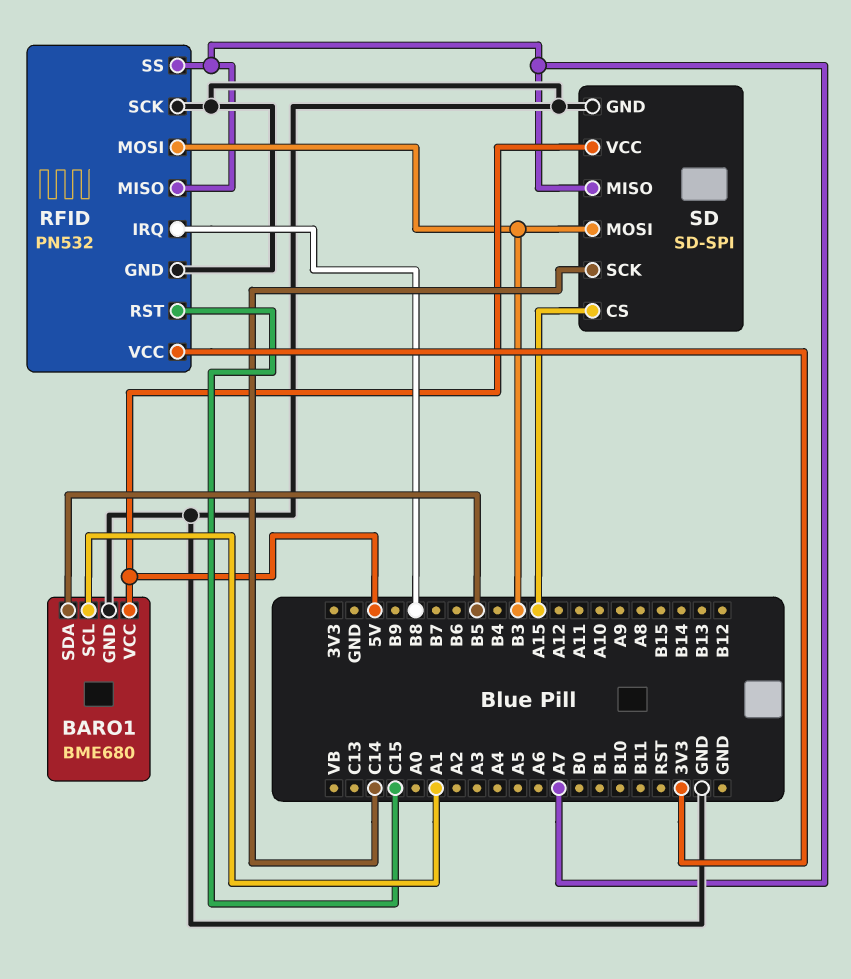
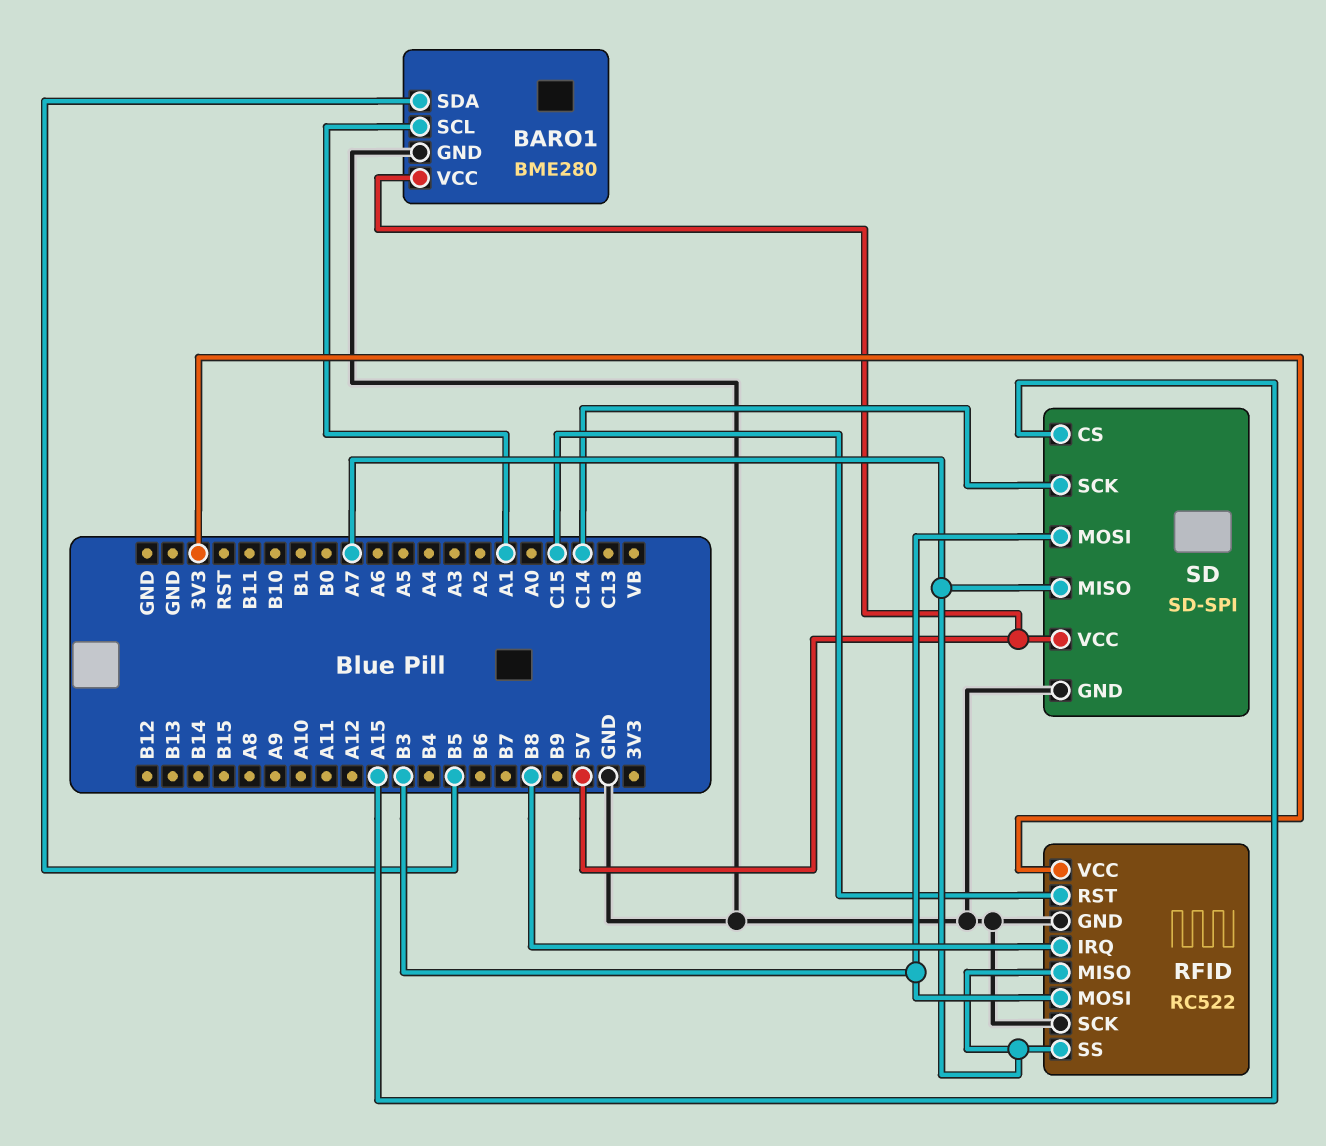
BARO1: BME680 -> BME280
RFID: PN532 -> RC522

